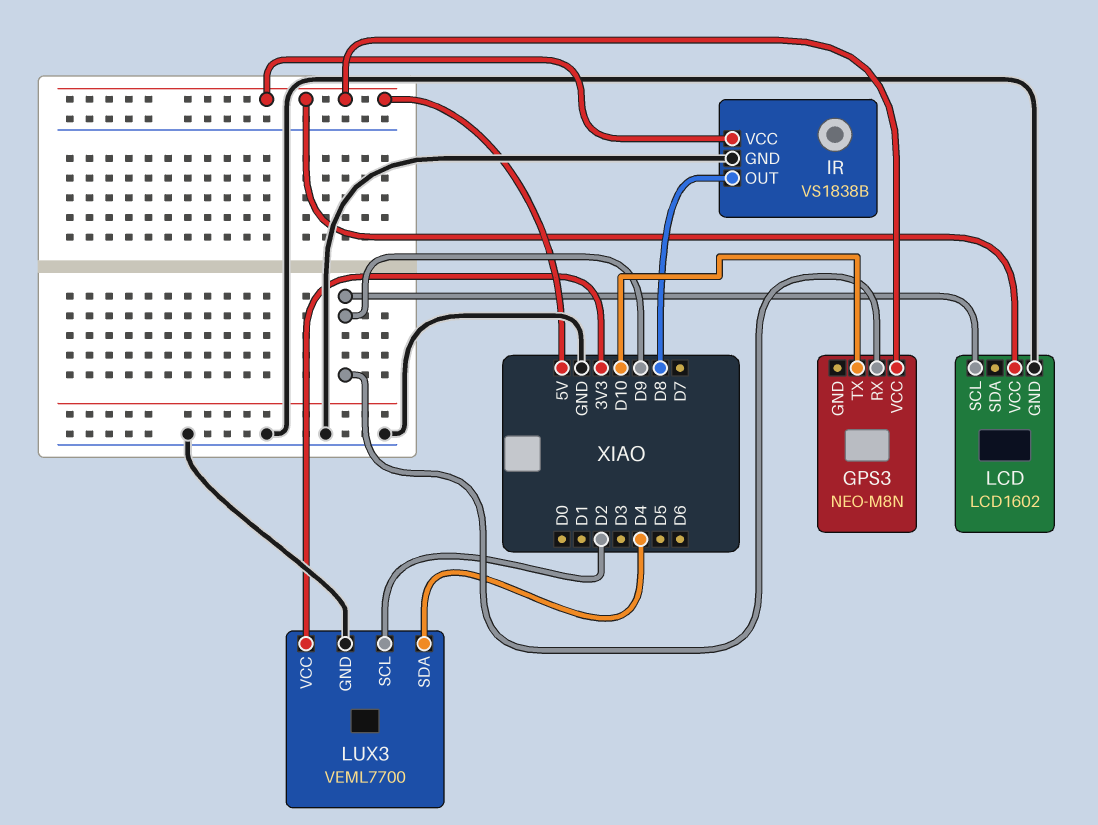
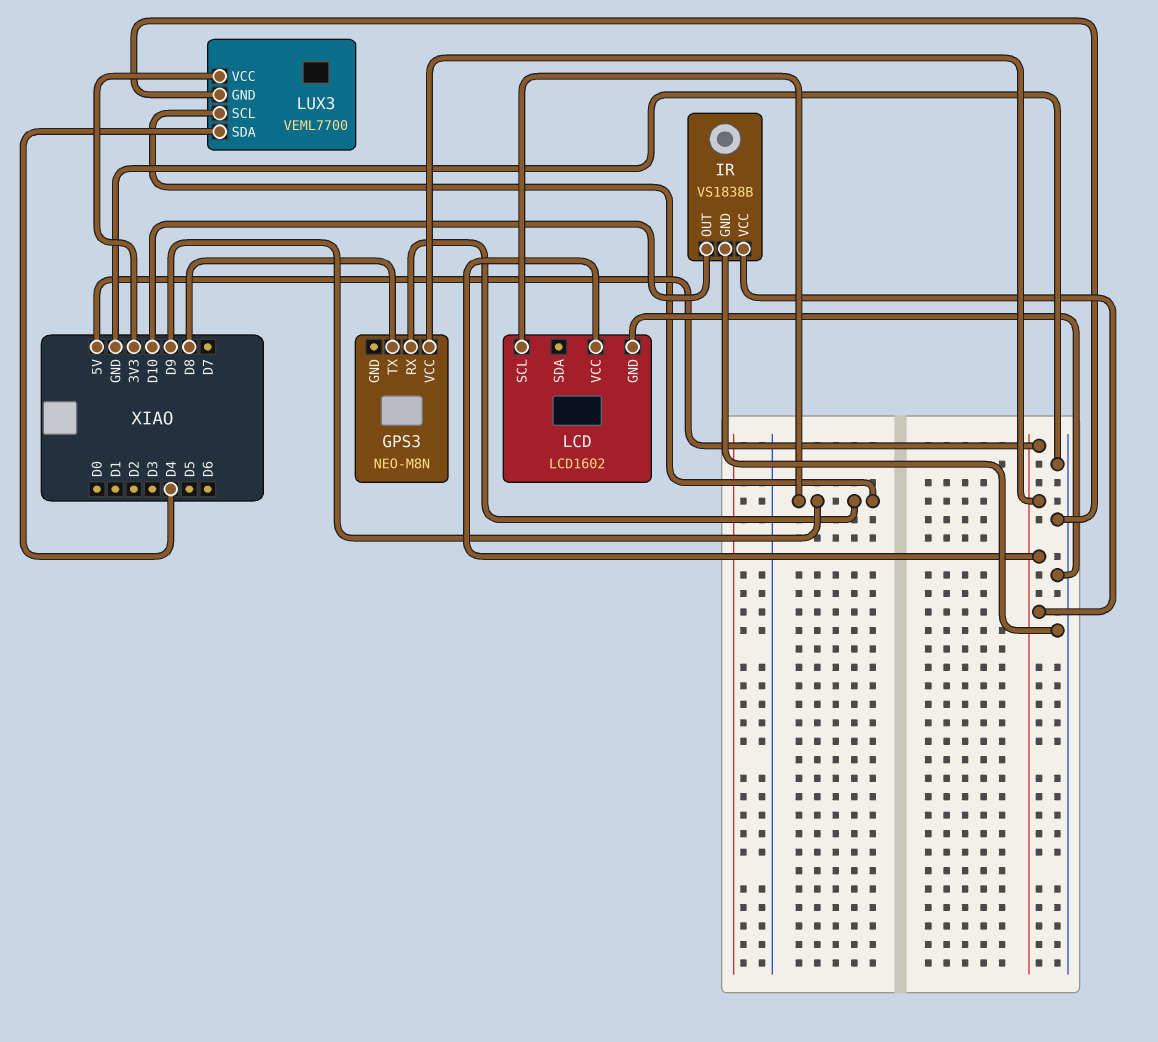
GPS3 pin TX: D10 -> D8
IR pin OUT: D8 -> D10
LUX3 pin SCL: D2 -> D9

